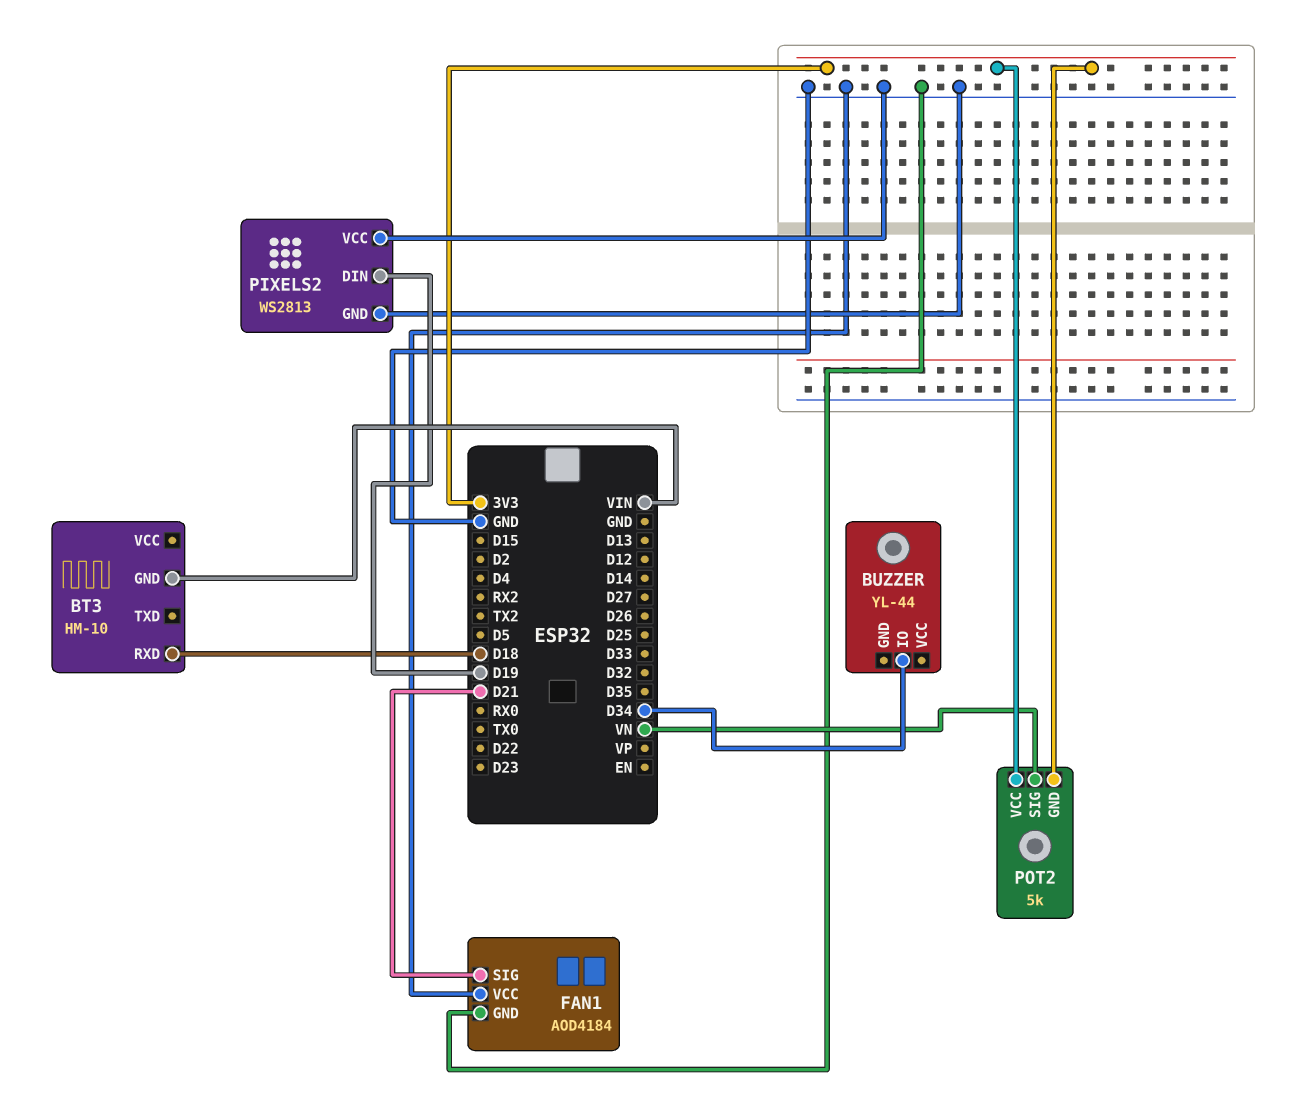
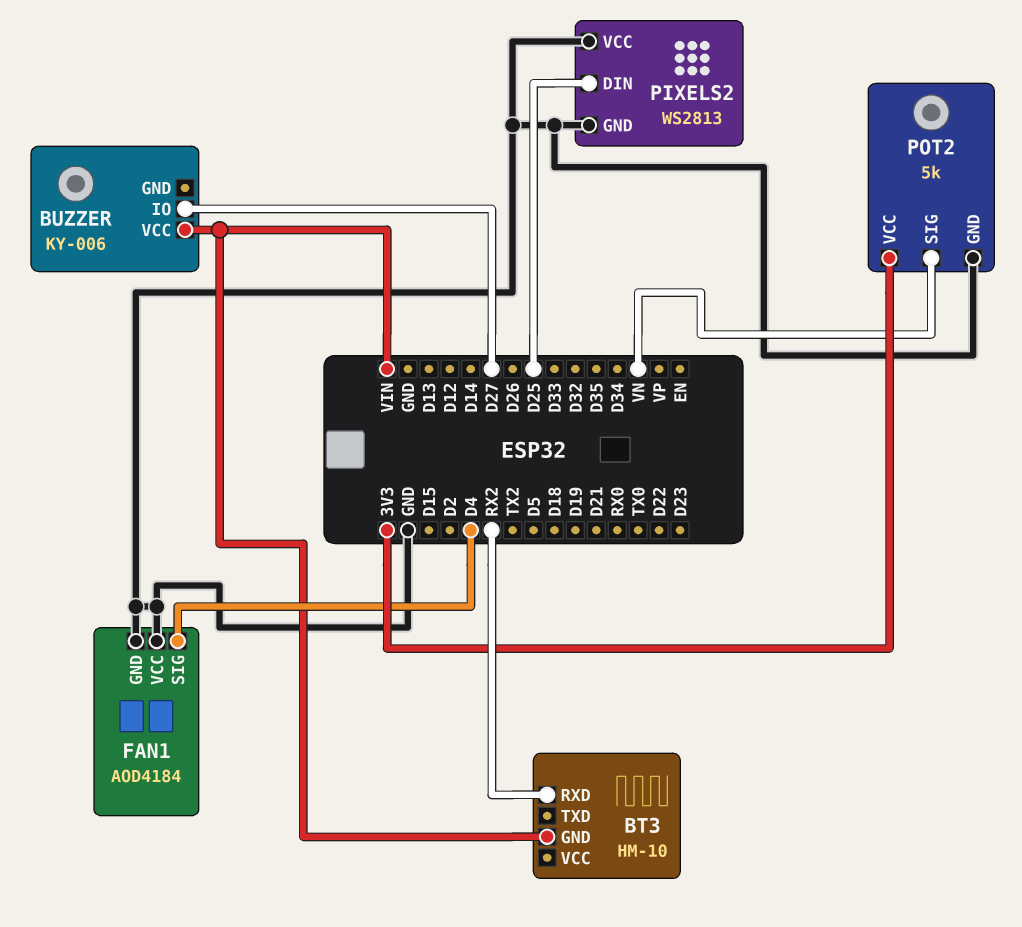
BT3 pin RXD: D18 -> RX2
BUZZER: YL-44 -> KY-006
BUZZER pin IO: D34 -> D27
BUZZER pin VCC: none -> VIN
FAN1 pin SIG: D21 -> D4
PIXELS2 pin DIN: D19 -> D25
POT2 pin GND: 3V3 -> GND

